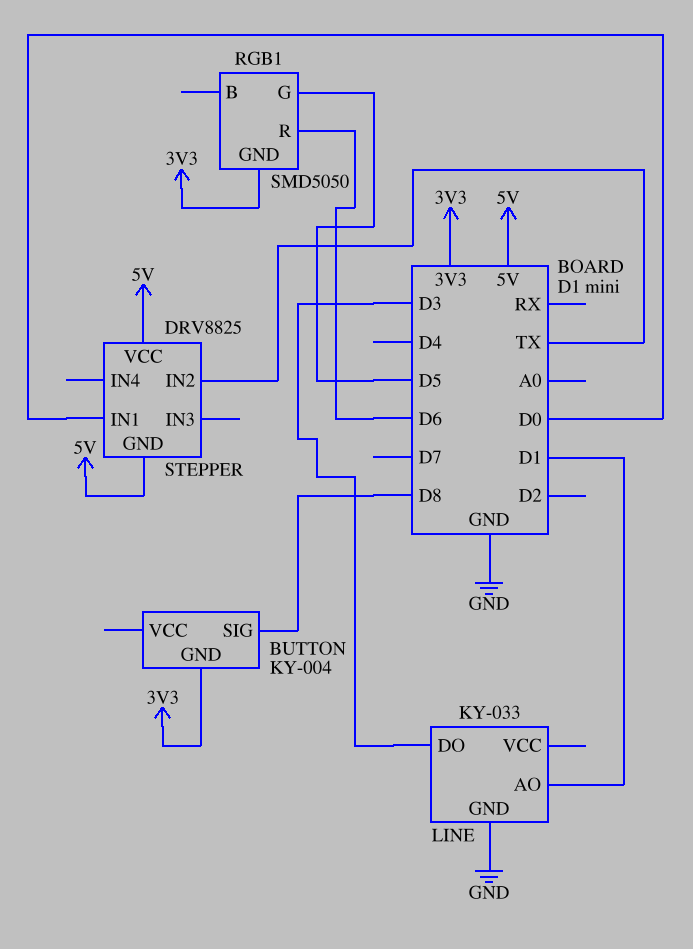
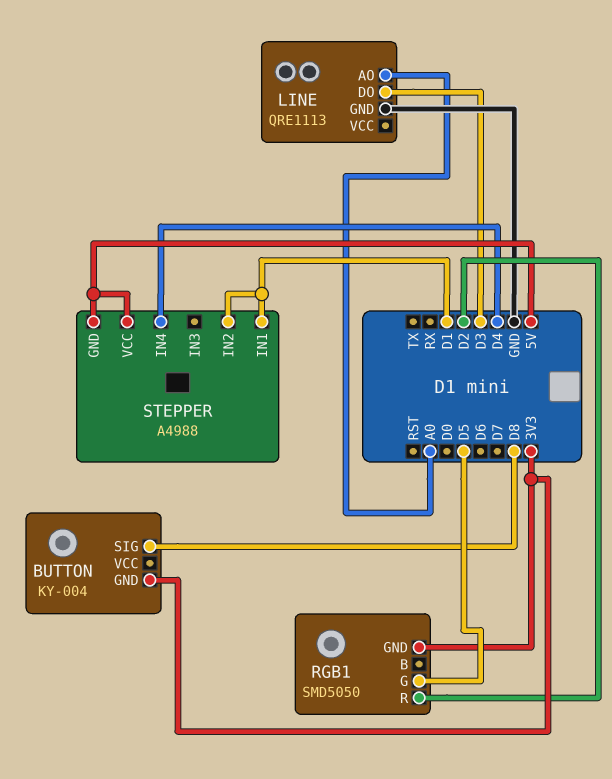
LINE: KY-033 -> QRE1113
LINE pin AO: D1 -> A0
RGB1 pin R: D6 -> D2
STEPPER: DRV8825 -> A4988
STEPPER pin IN1: D0 -> D1
STEPPER pin IN2: TX -> D1
STEPPER pin IN4: none -> D4

